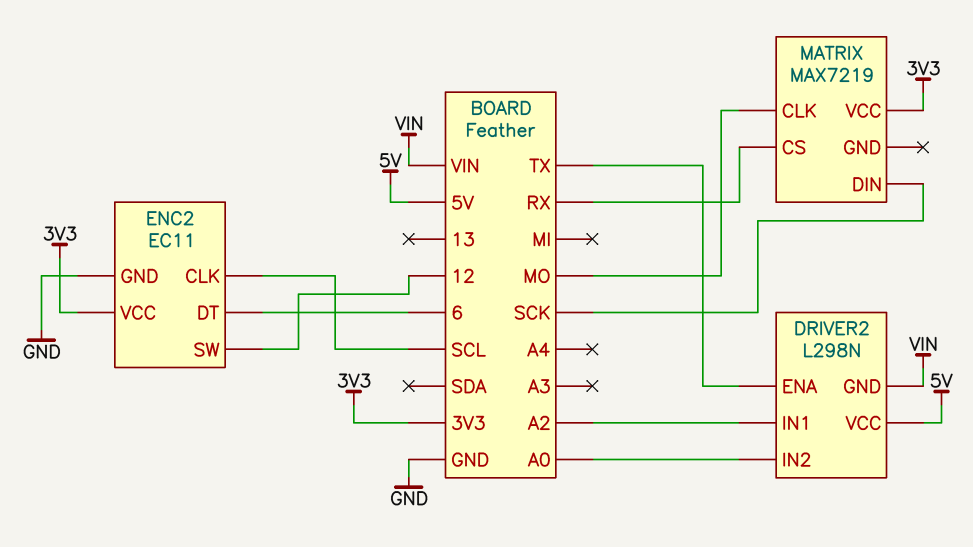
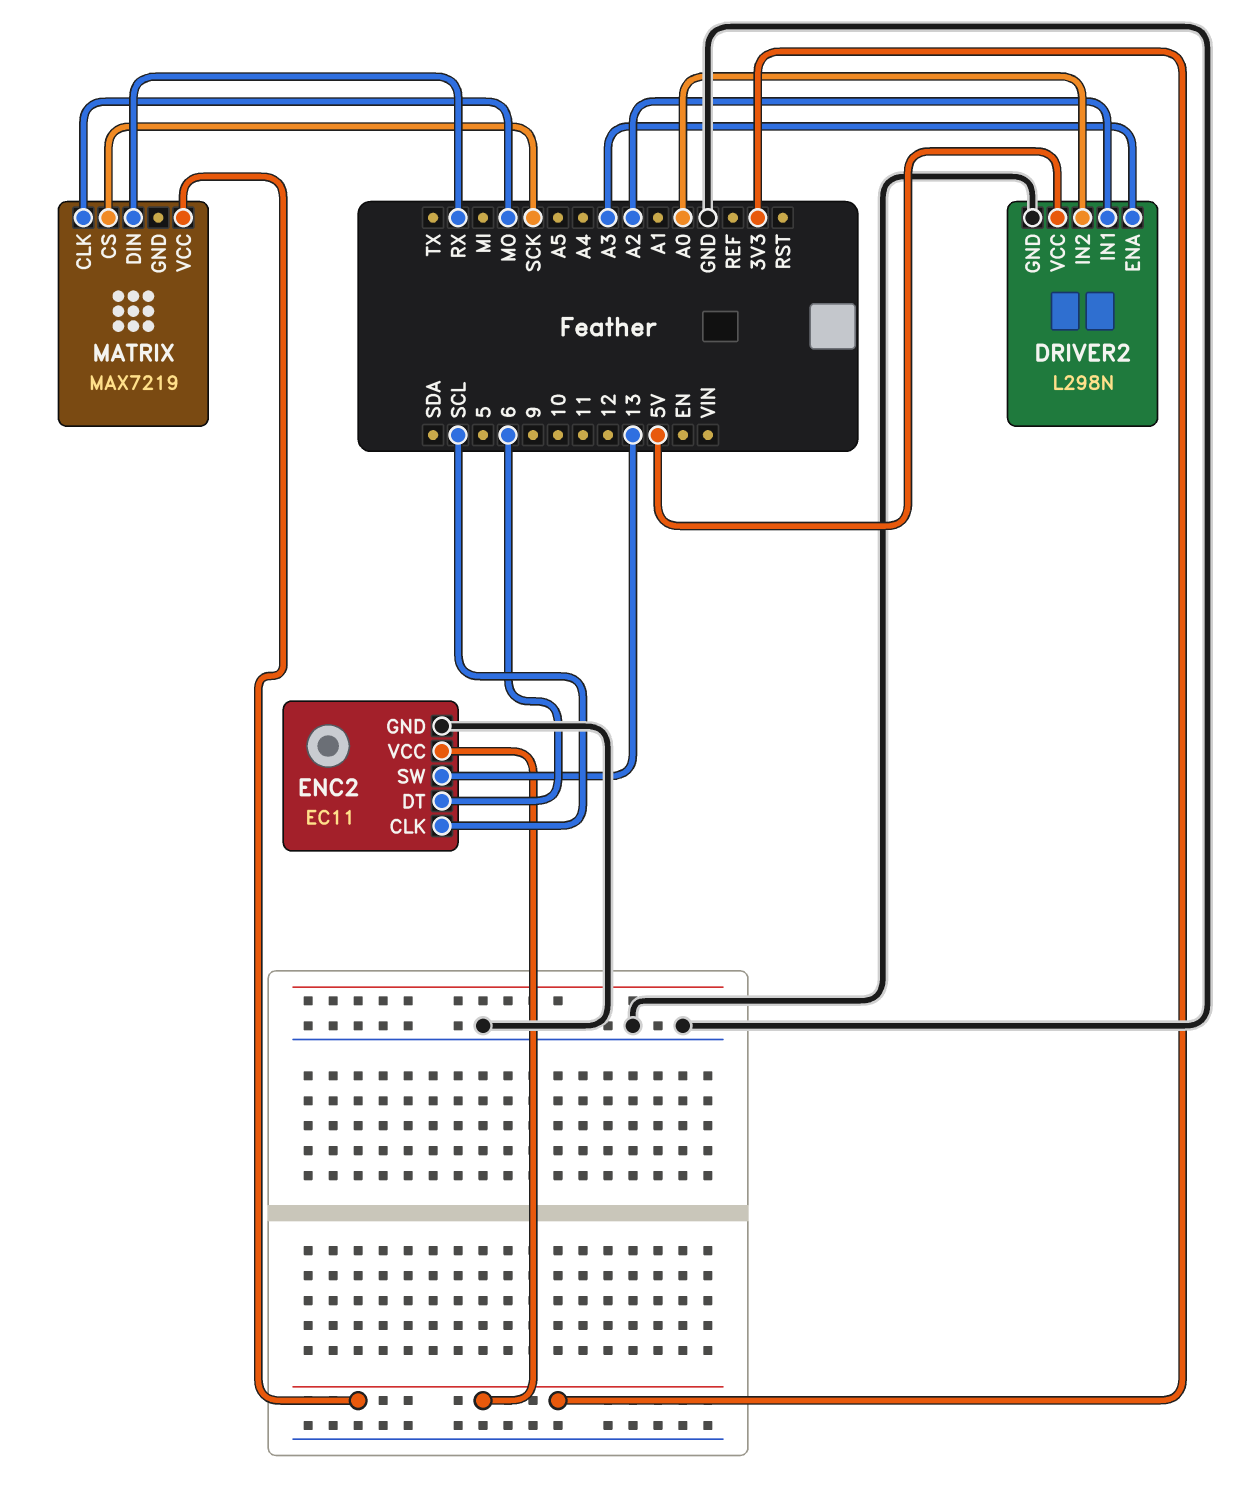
DRIVER2 pin ENA: TX -> A3
DRIVER2 pin GND: VIN -> GND
ENC2 pin SW: 12 -> 13
MATRIX pin CS: RX -> SCK
MATRIX pin DIN: SCK -> RX

